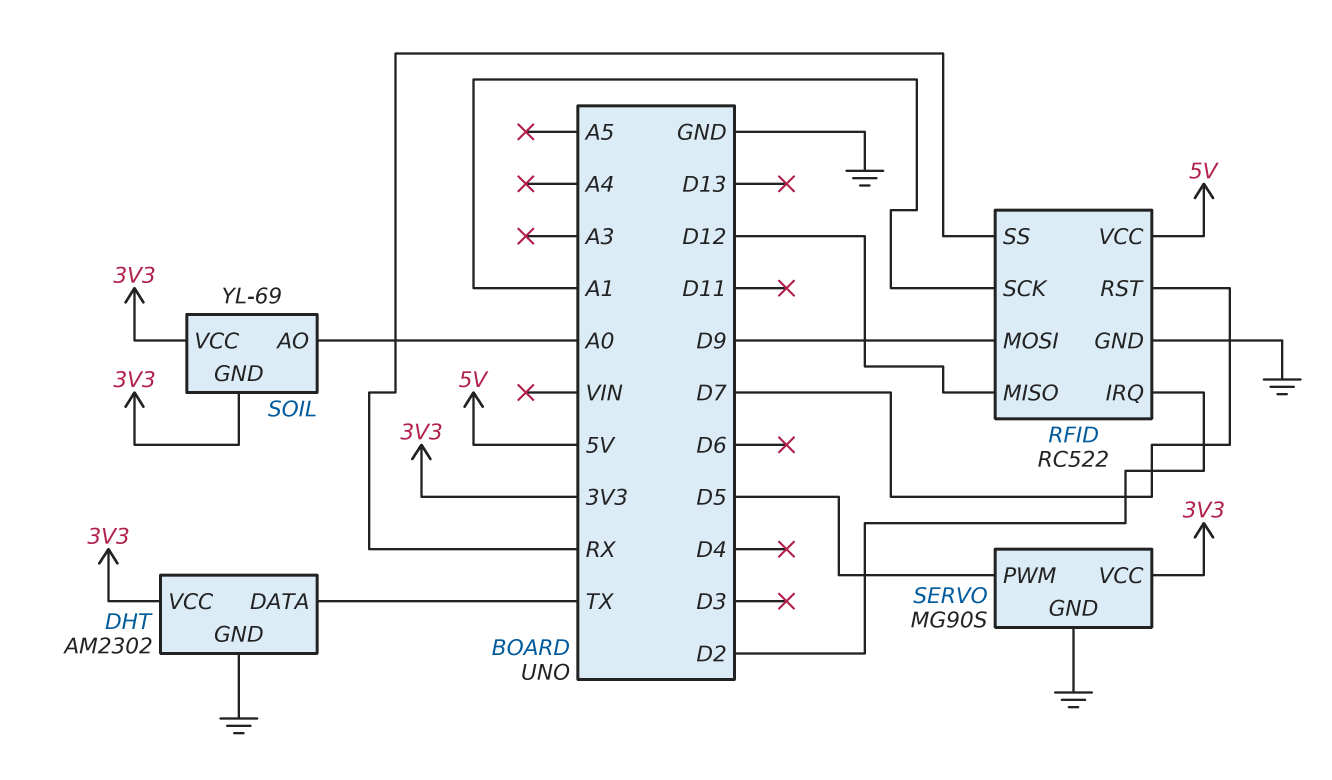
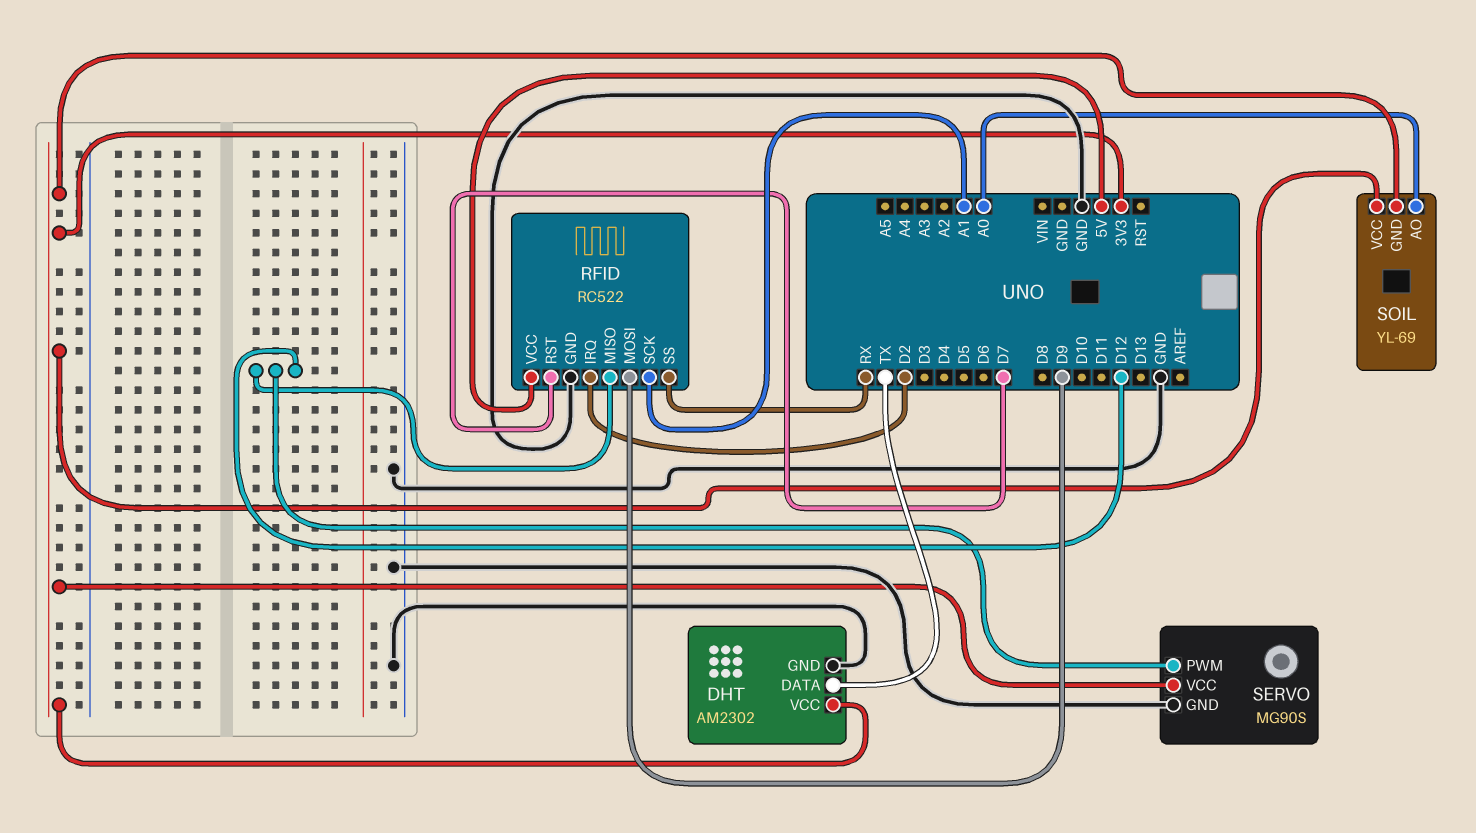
SERVO pin PWM: D5 -> D12

